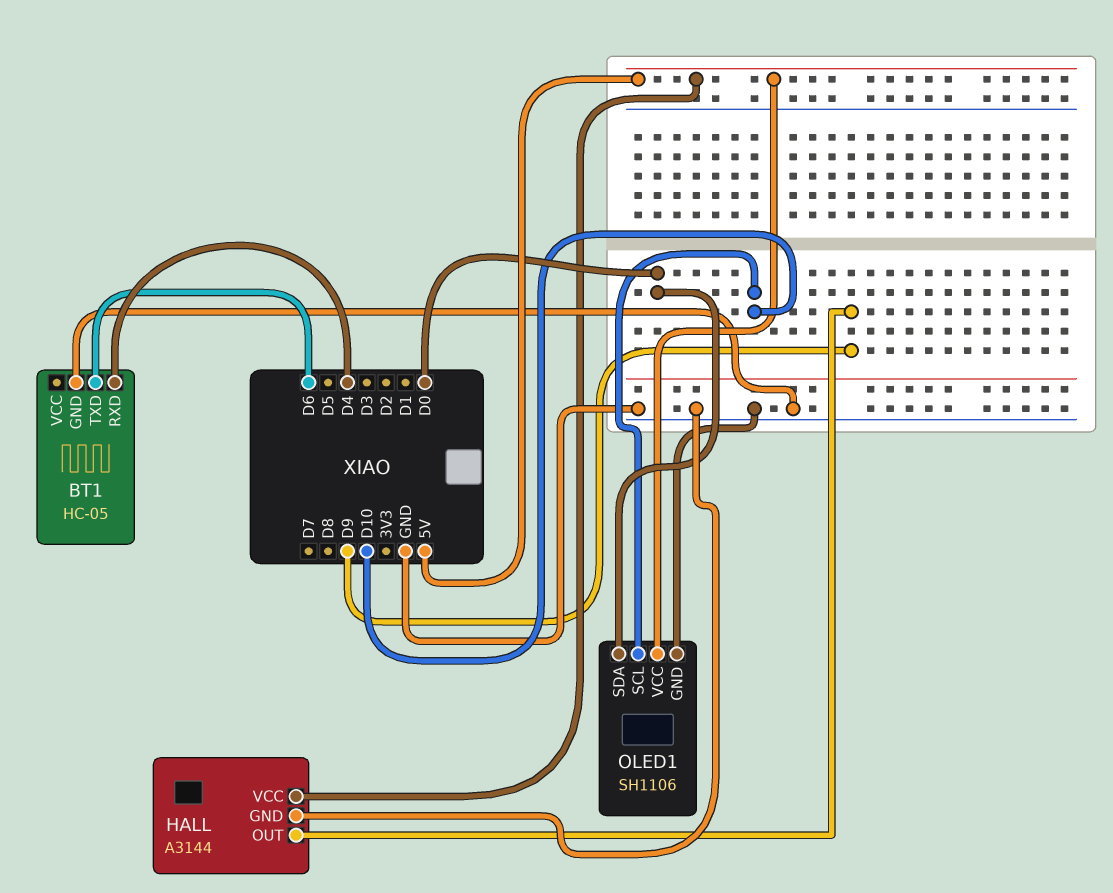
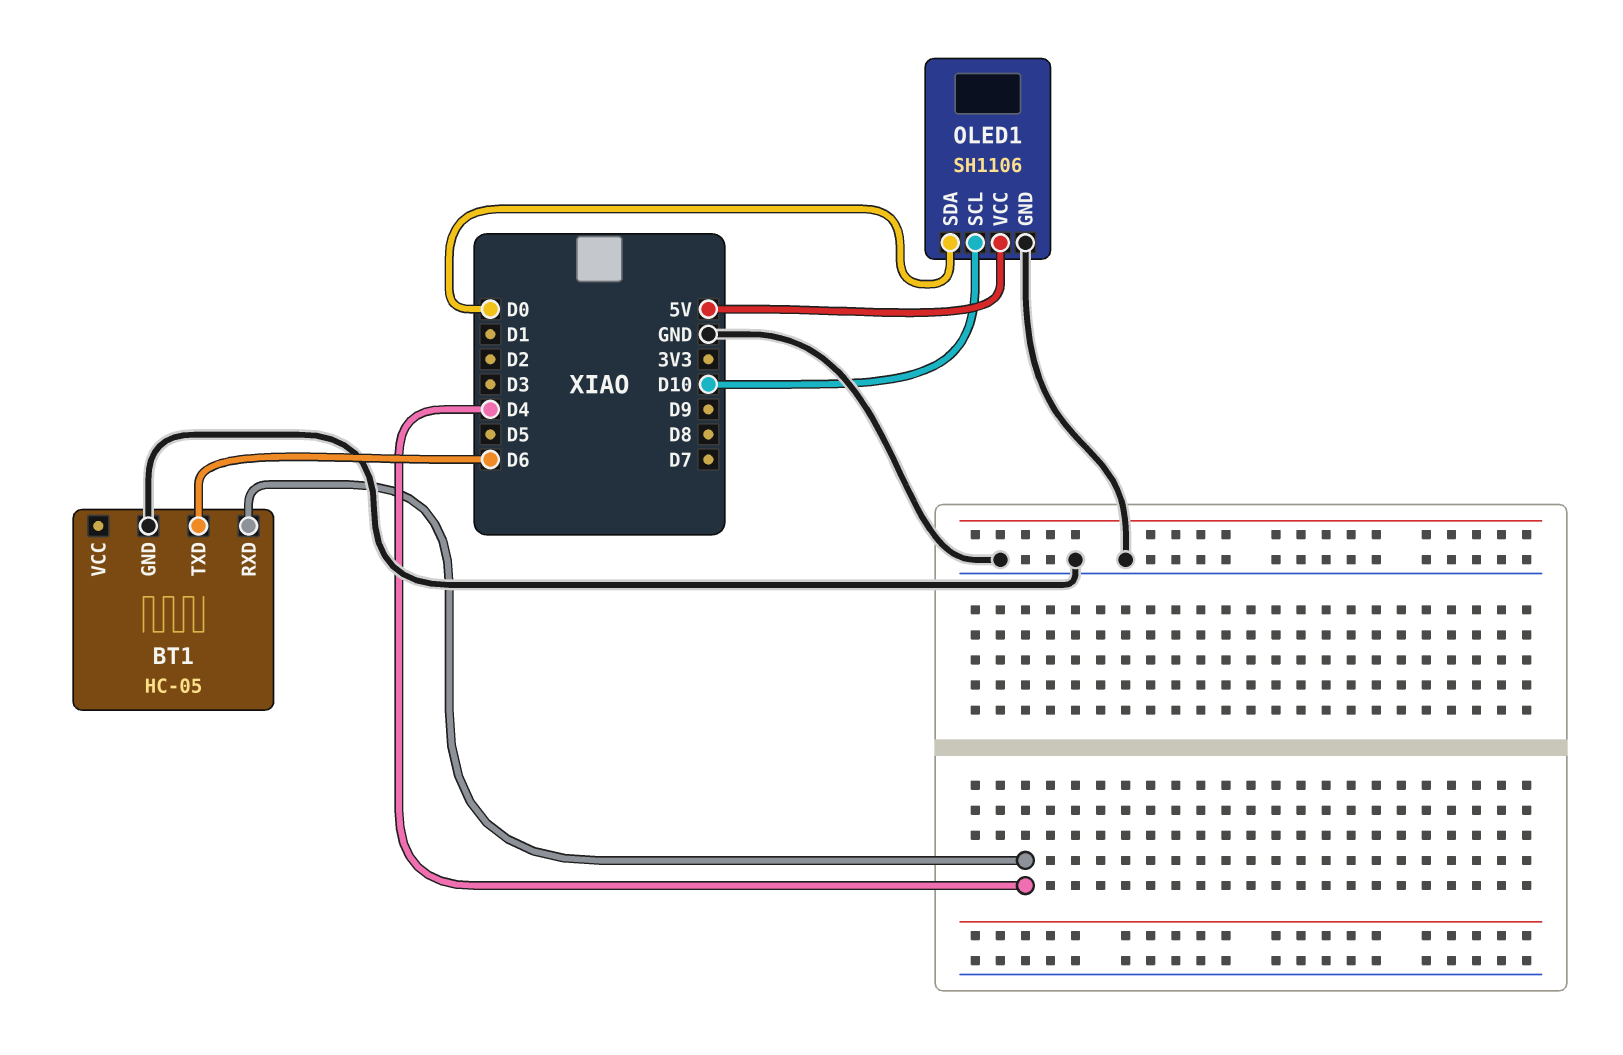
HALL: A3144 -> none
HALL pin GND: GND -> none
HALL pin OUT: D9 -> none
HALL pin VCC: 5V -> none

